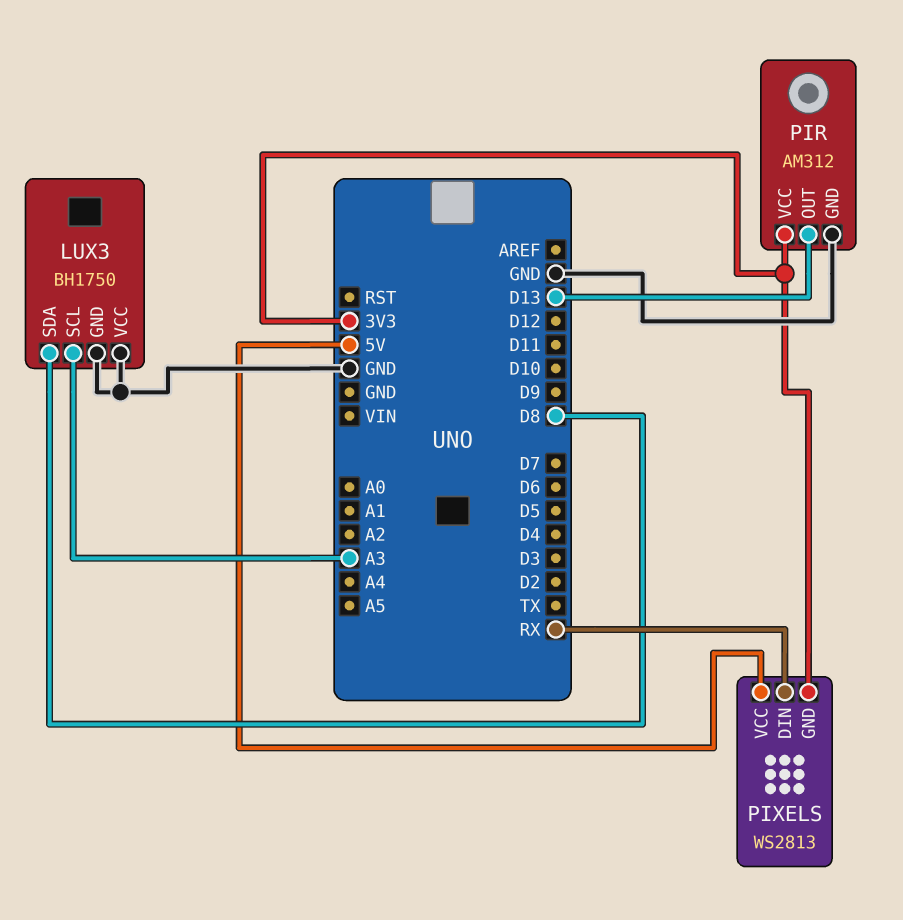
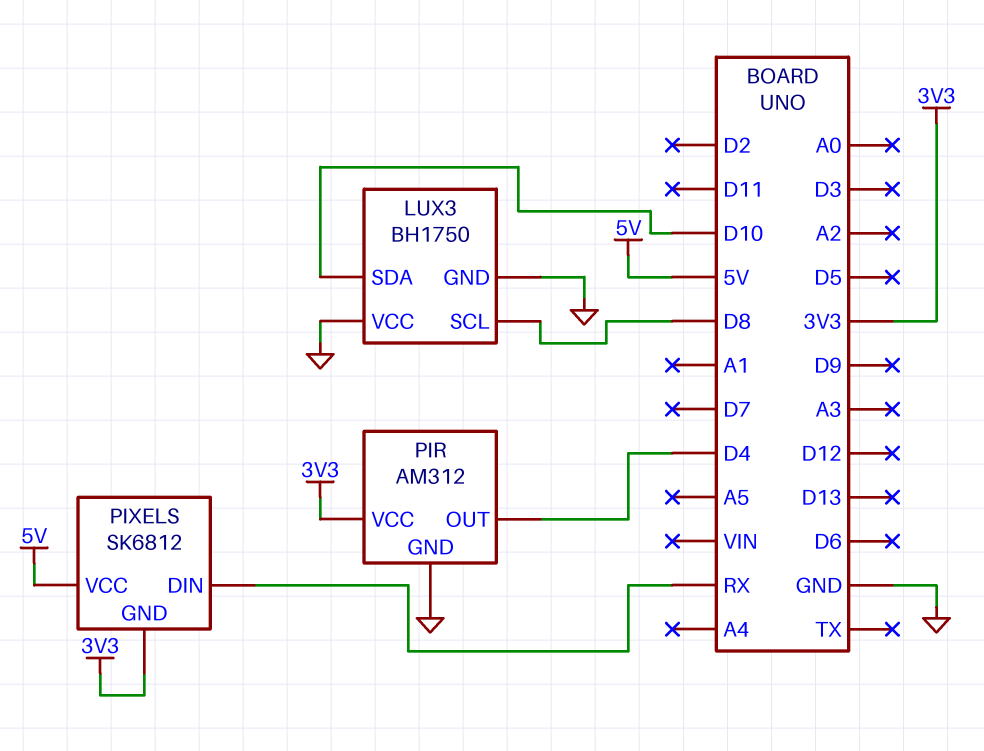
LUX3 pin SCL: A3 -> D8
LUX3 pin SDA: D8 -> D10
PIR pin OUT: D13 -> D4
PIXELS: WS2813 -> SK6812

